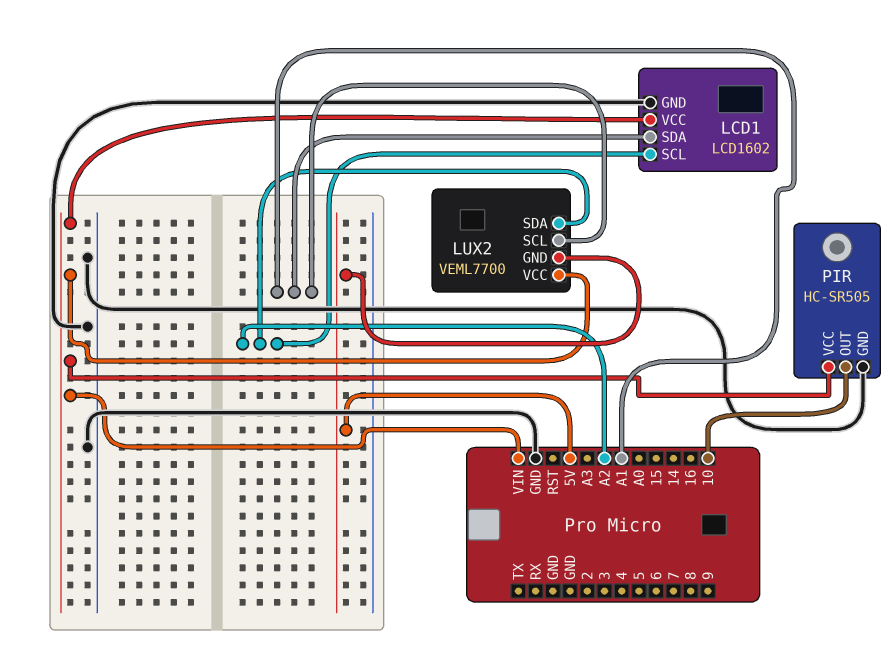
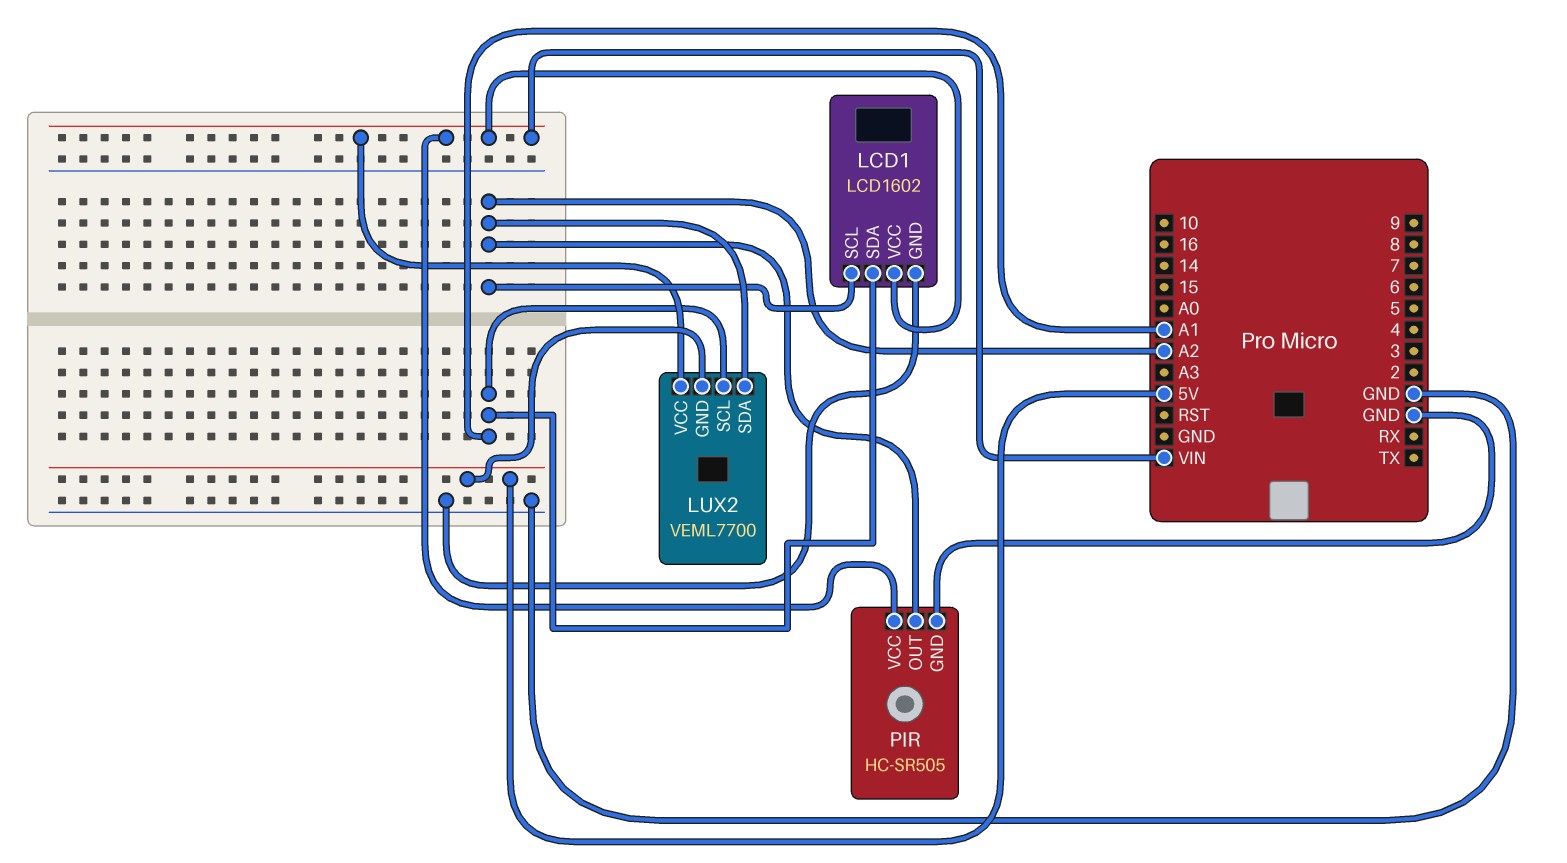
PIR pin OUT: 10 -> A2

